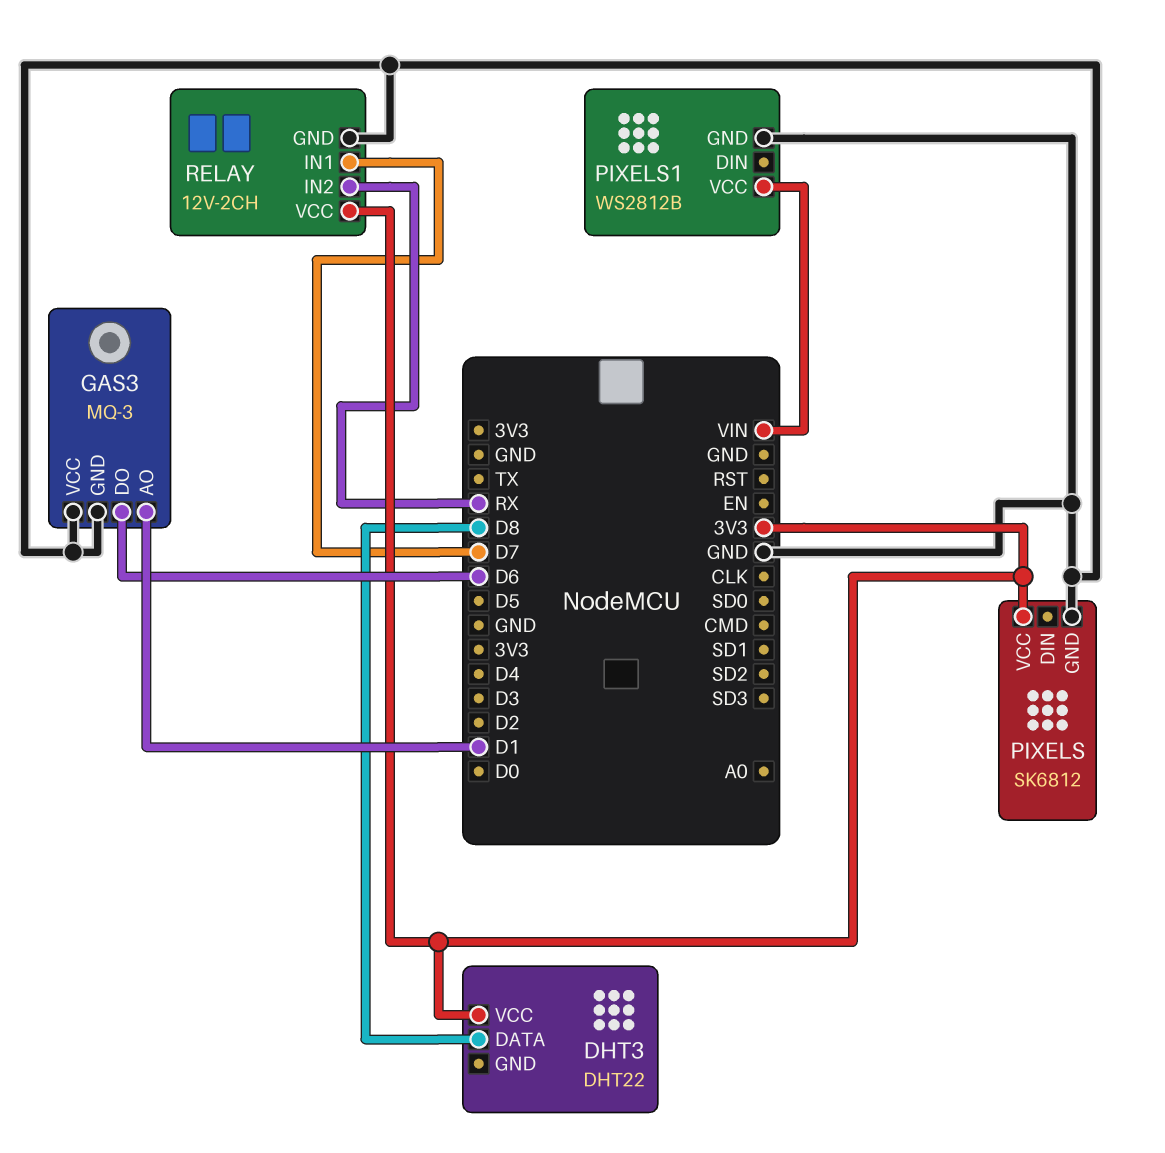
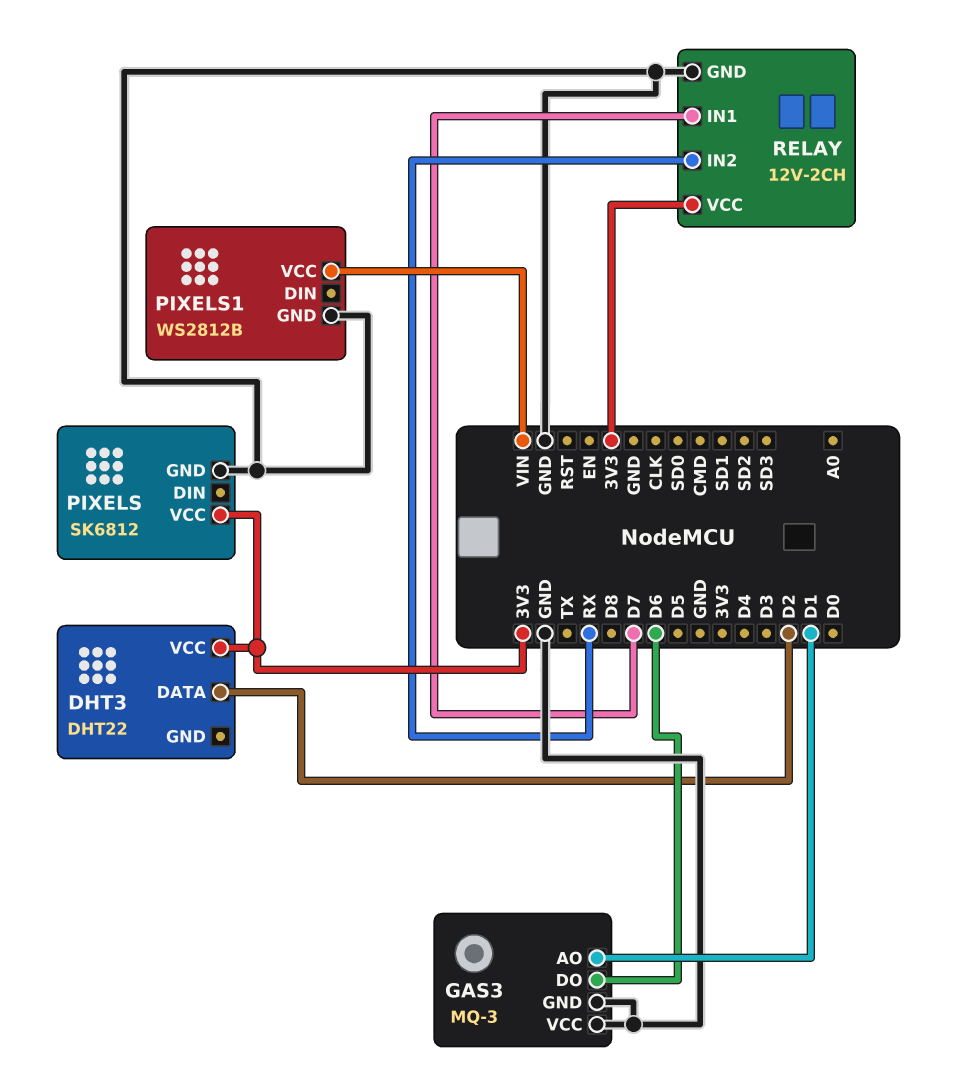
DHT3 pin DATA: D8 -> D2

